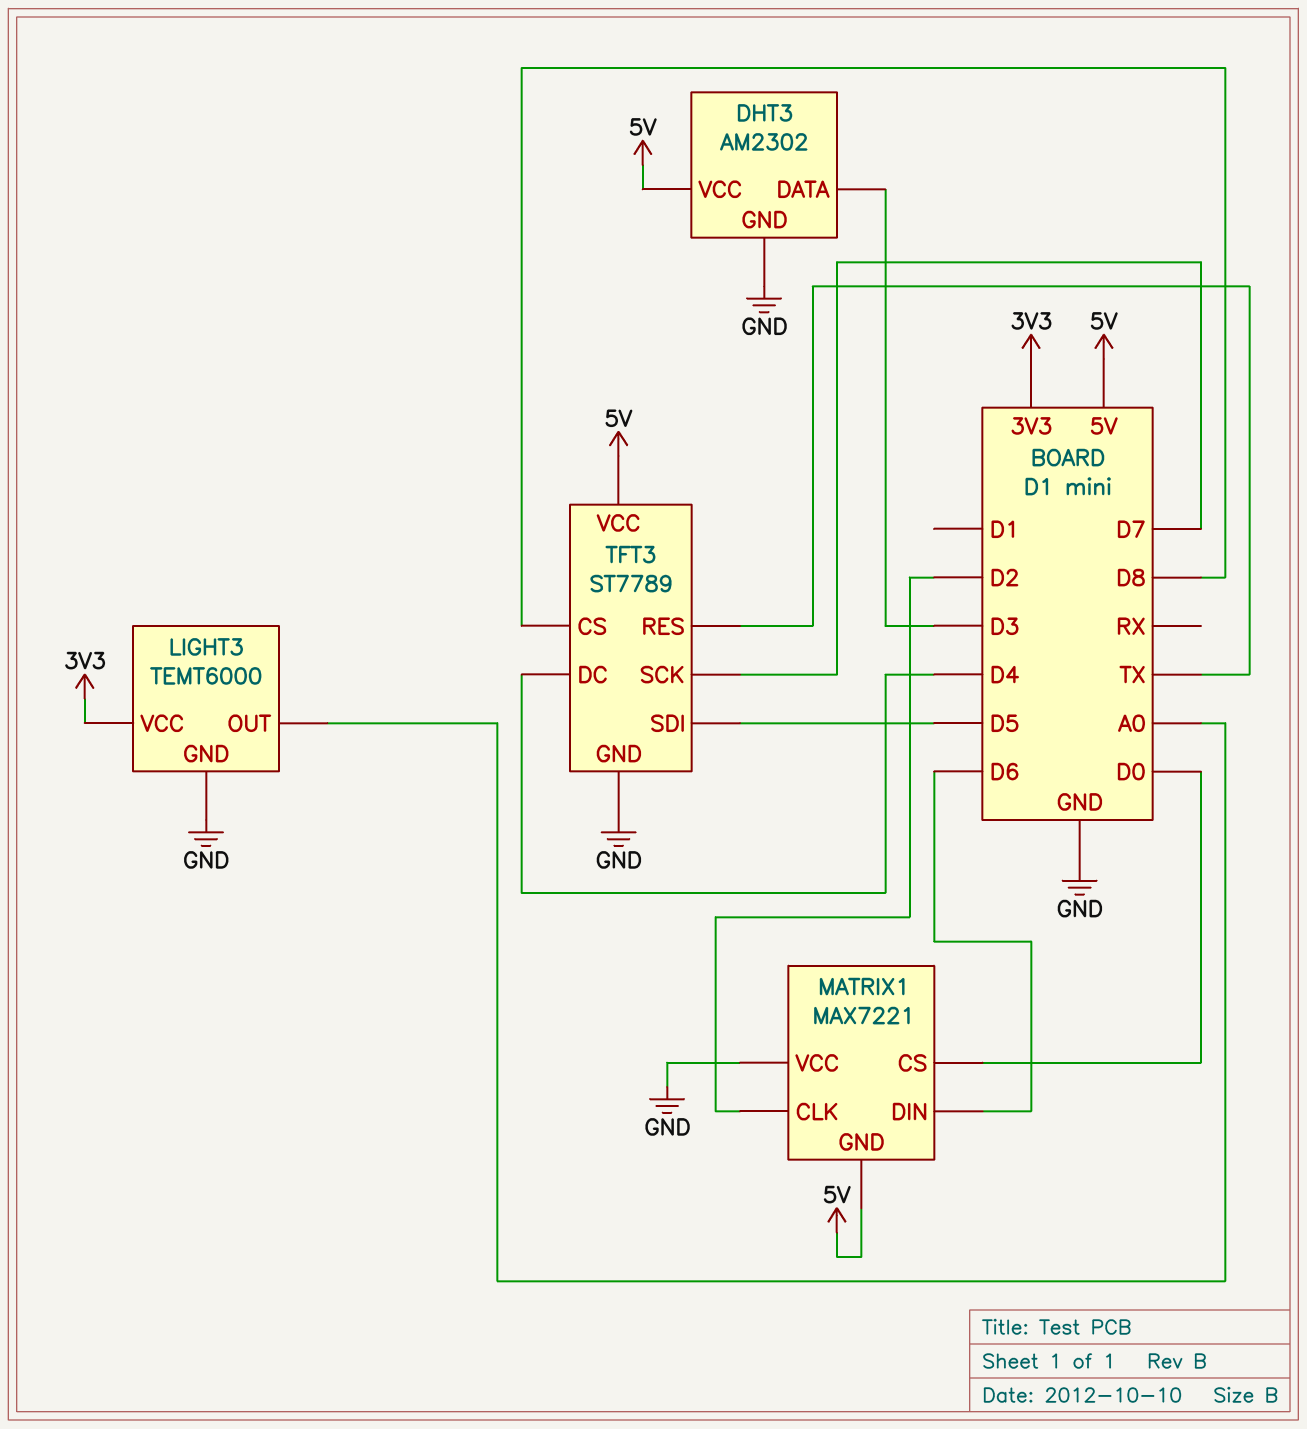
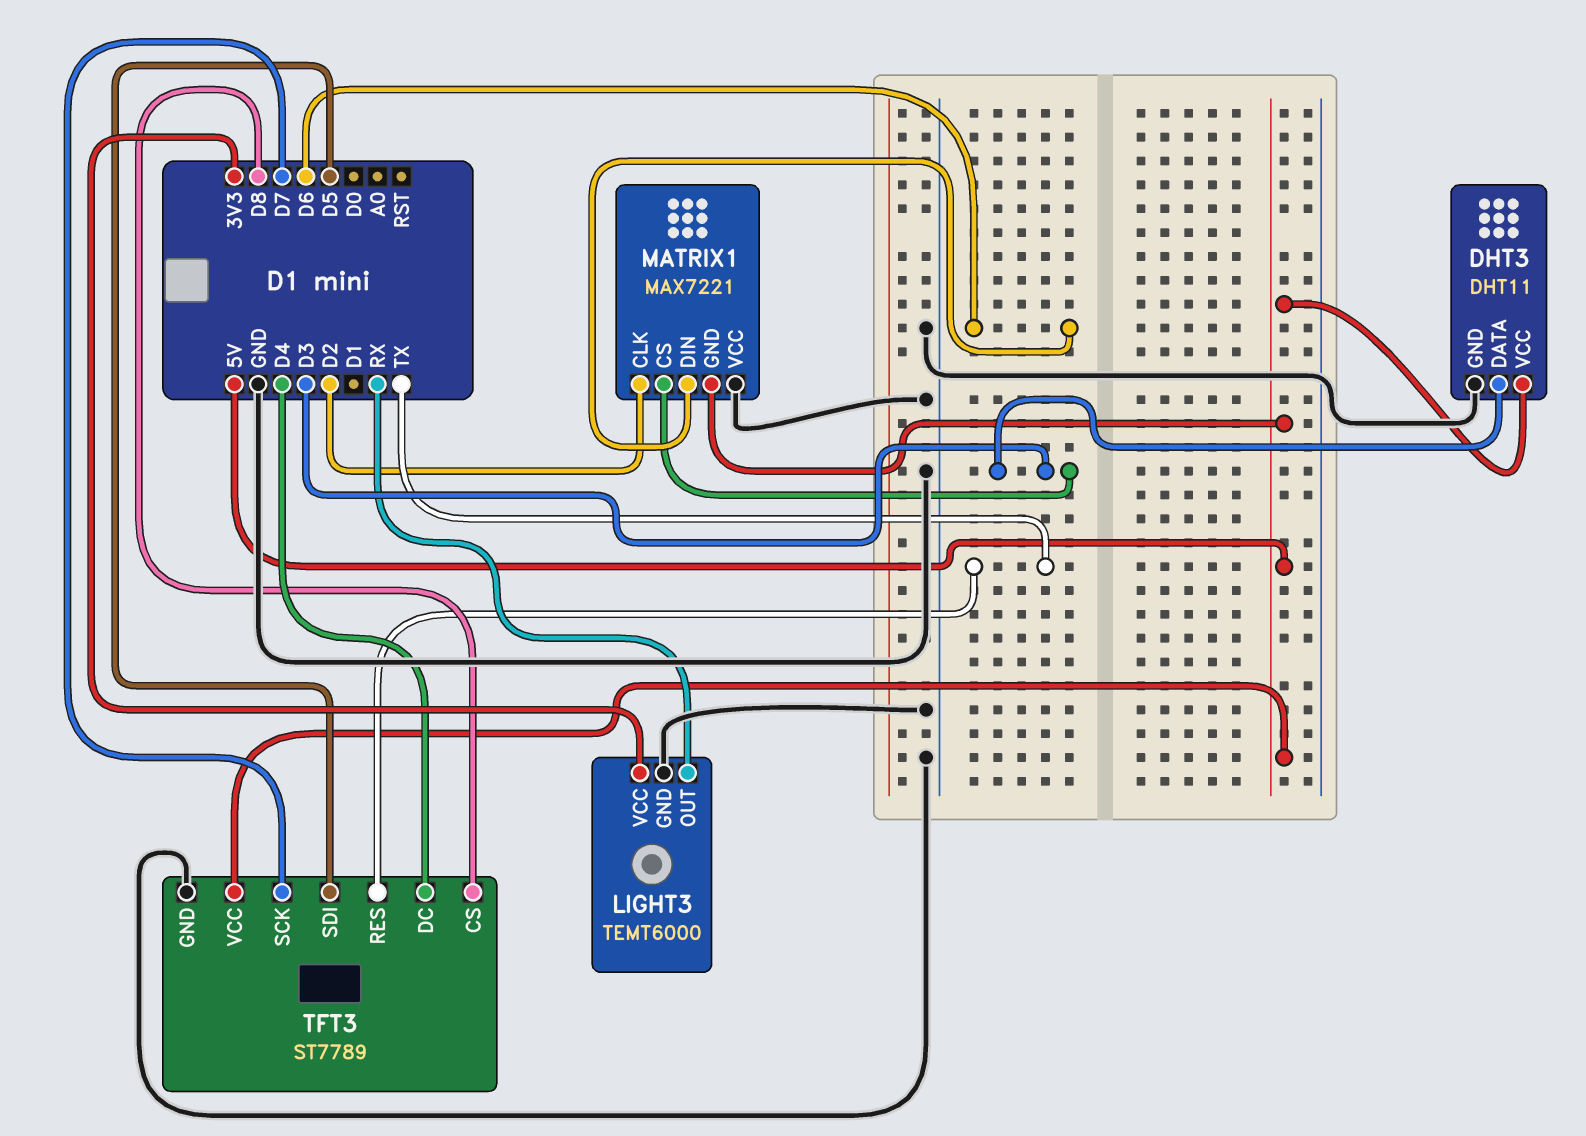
DHT3: AM2302 -> DHT11
LIGHT3 pin OUT: A0 -> RX
MATRIX1 pin CS: D0 -> D3

